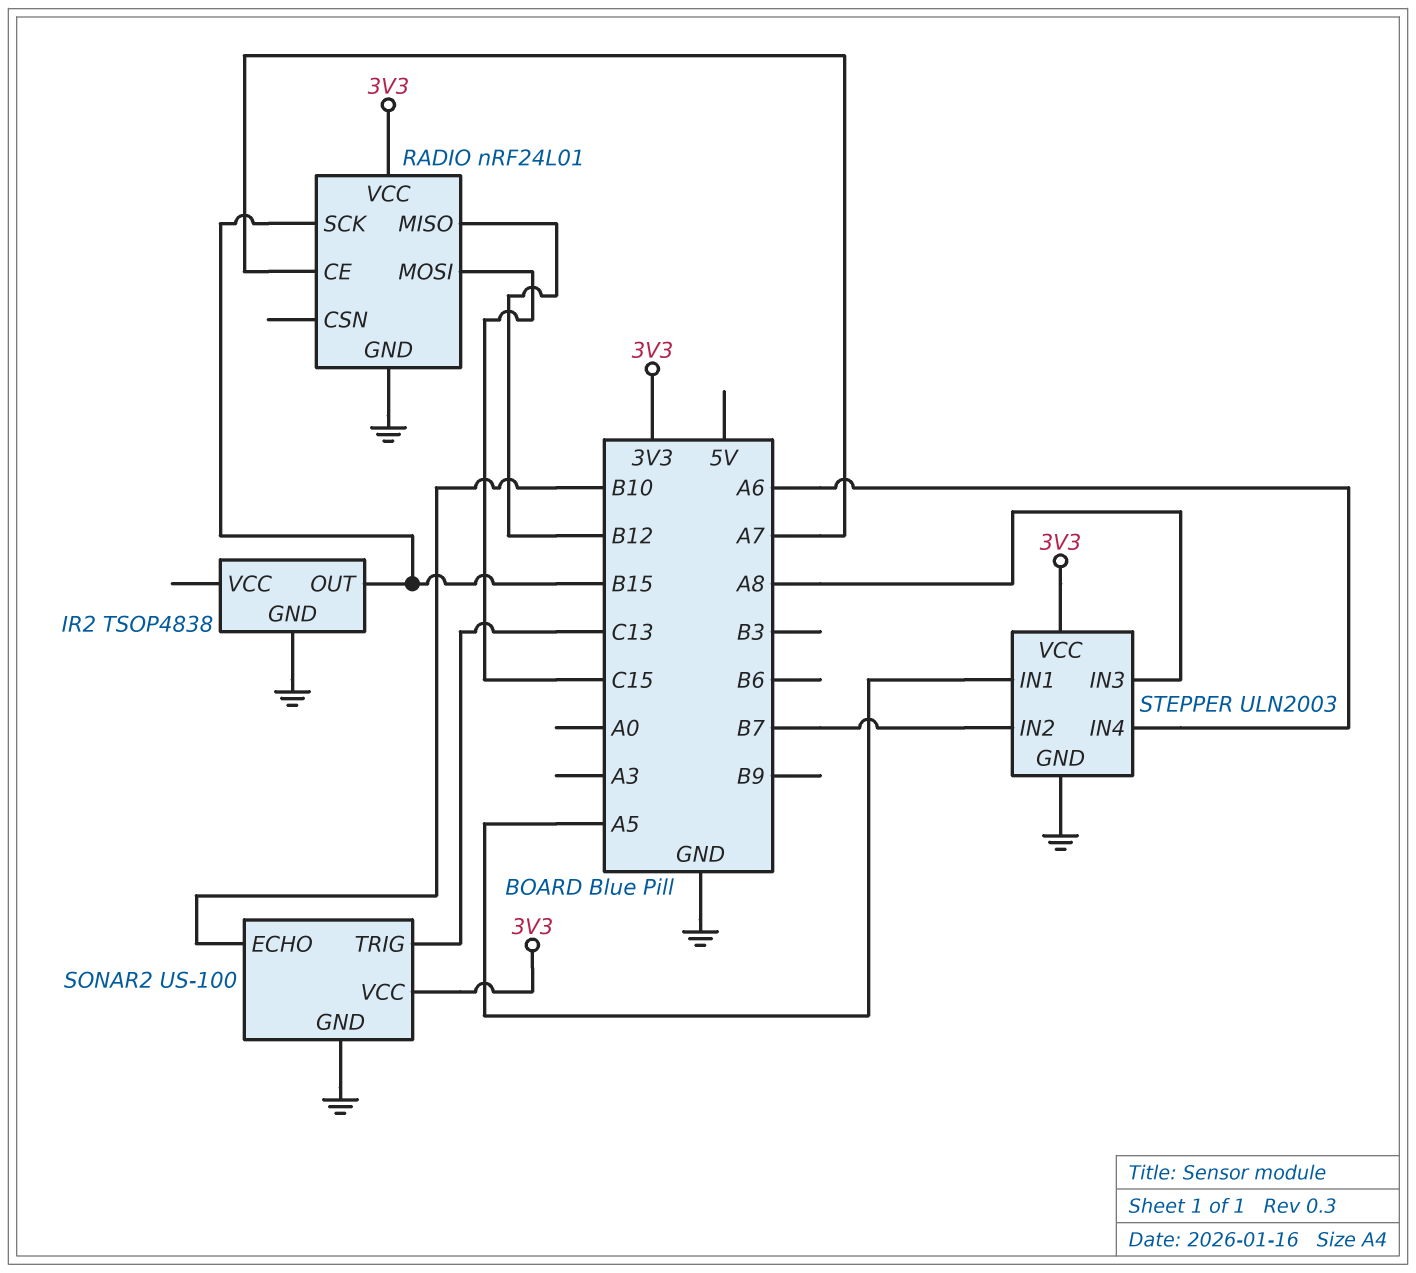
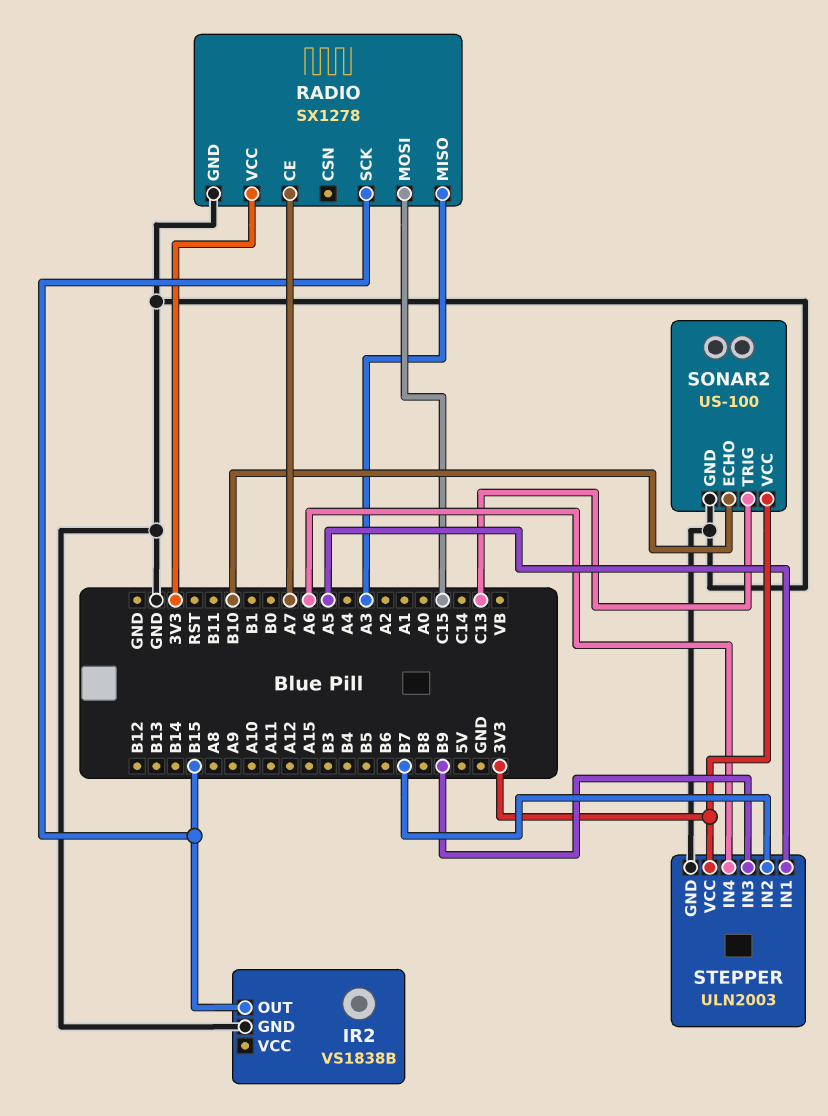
IR2: TSOP4838 -> VS1838B
RADIO: nRF24L01 -> SX1278
RADIO pin MISO: B12 -> A3
STEPPER pin IN3: A8 -> B9

